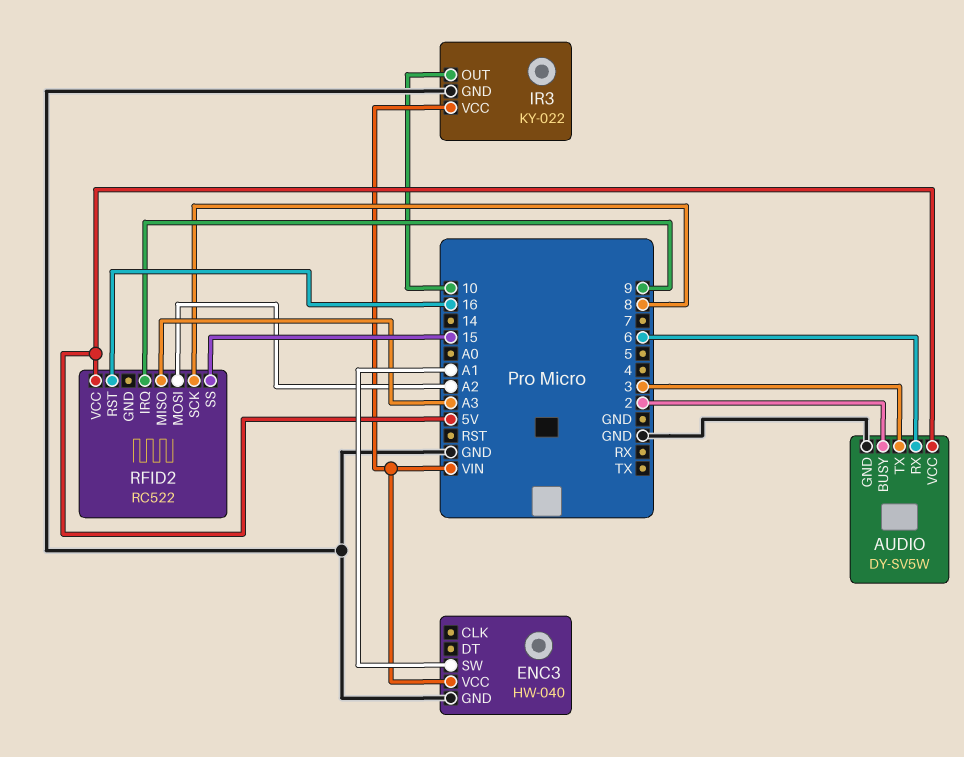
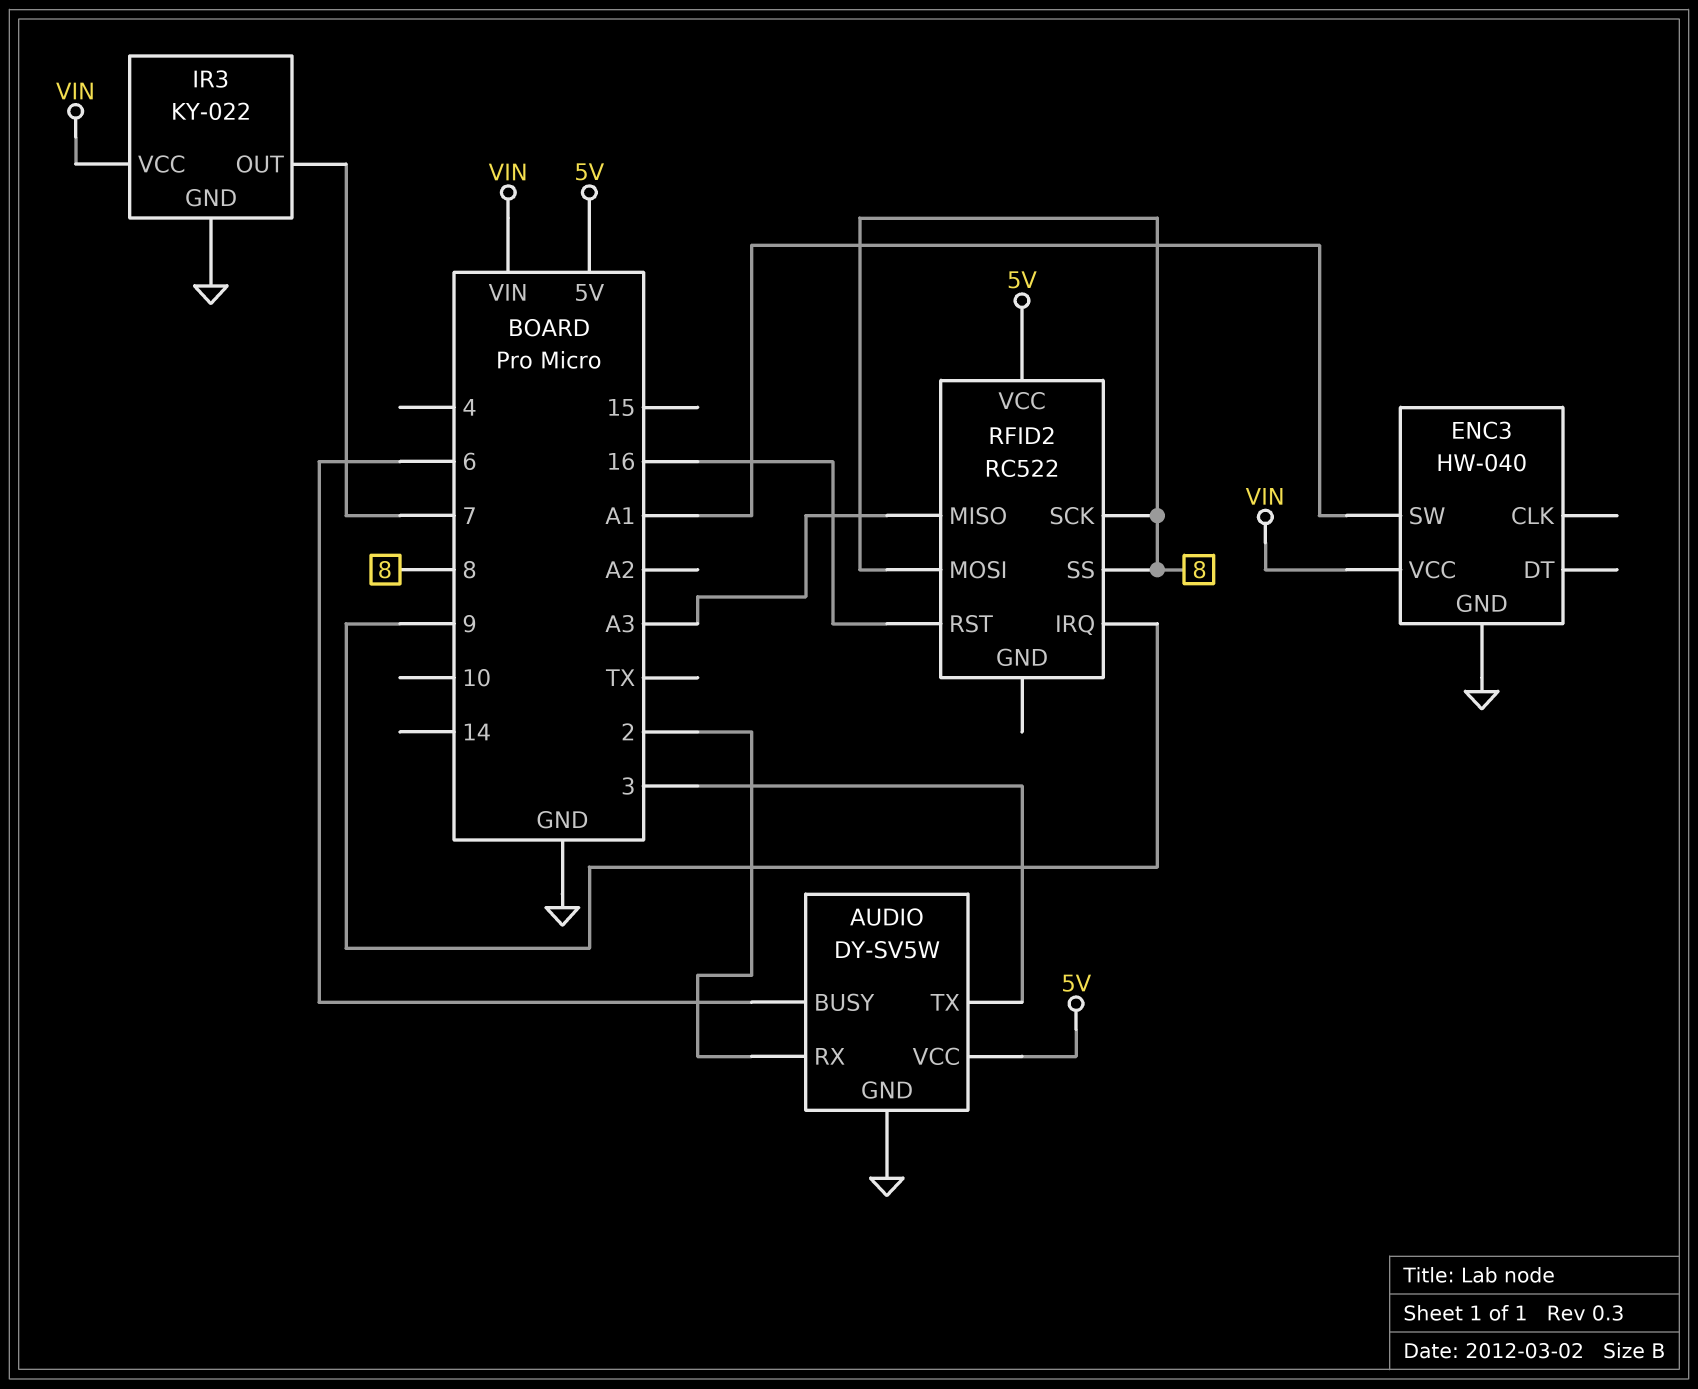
AUDIO pin BUSY: 2 -> 6
AUDIO pin RX: 6 -> 2
IR3 pin OUT: 10 -> 7
RFID2 pin MOSI: A2 -> 8
RFID2 pin SS: 15 -> 8

